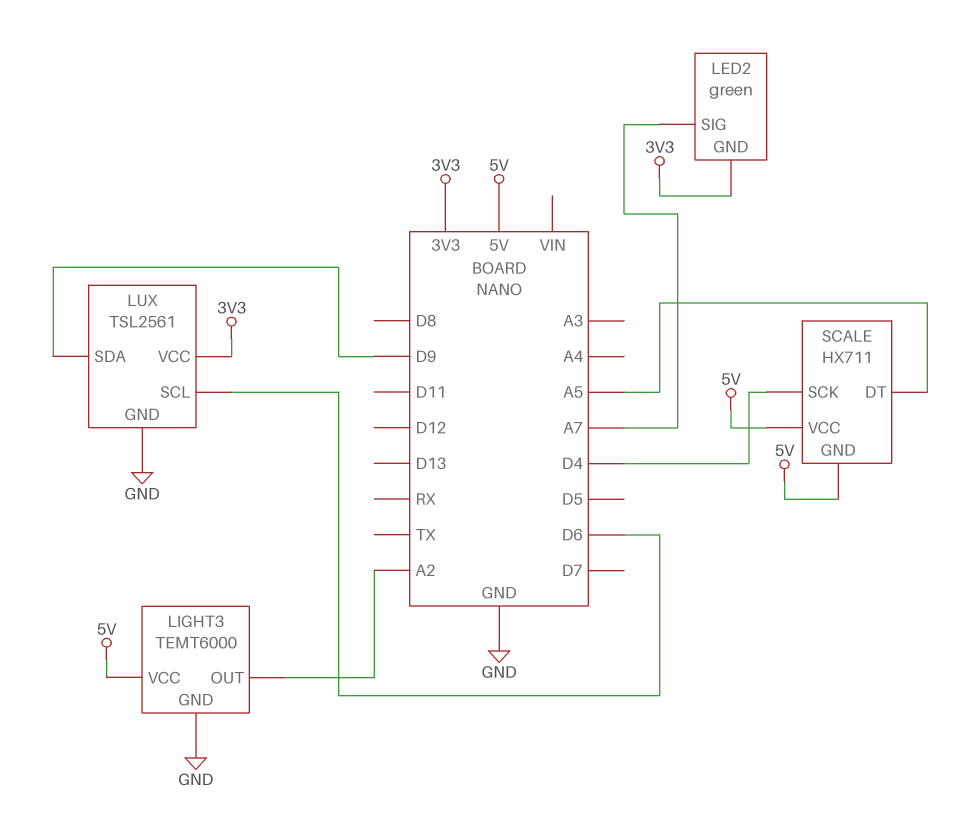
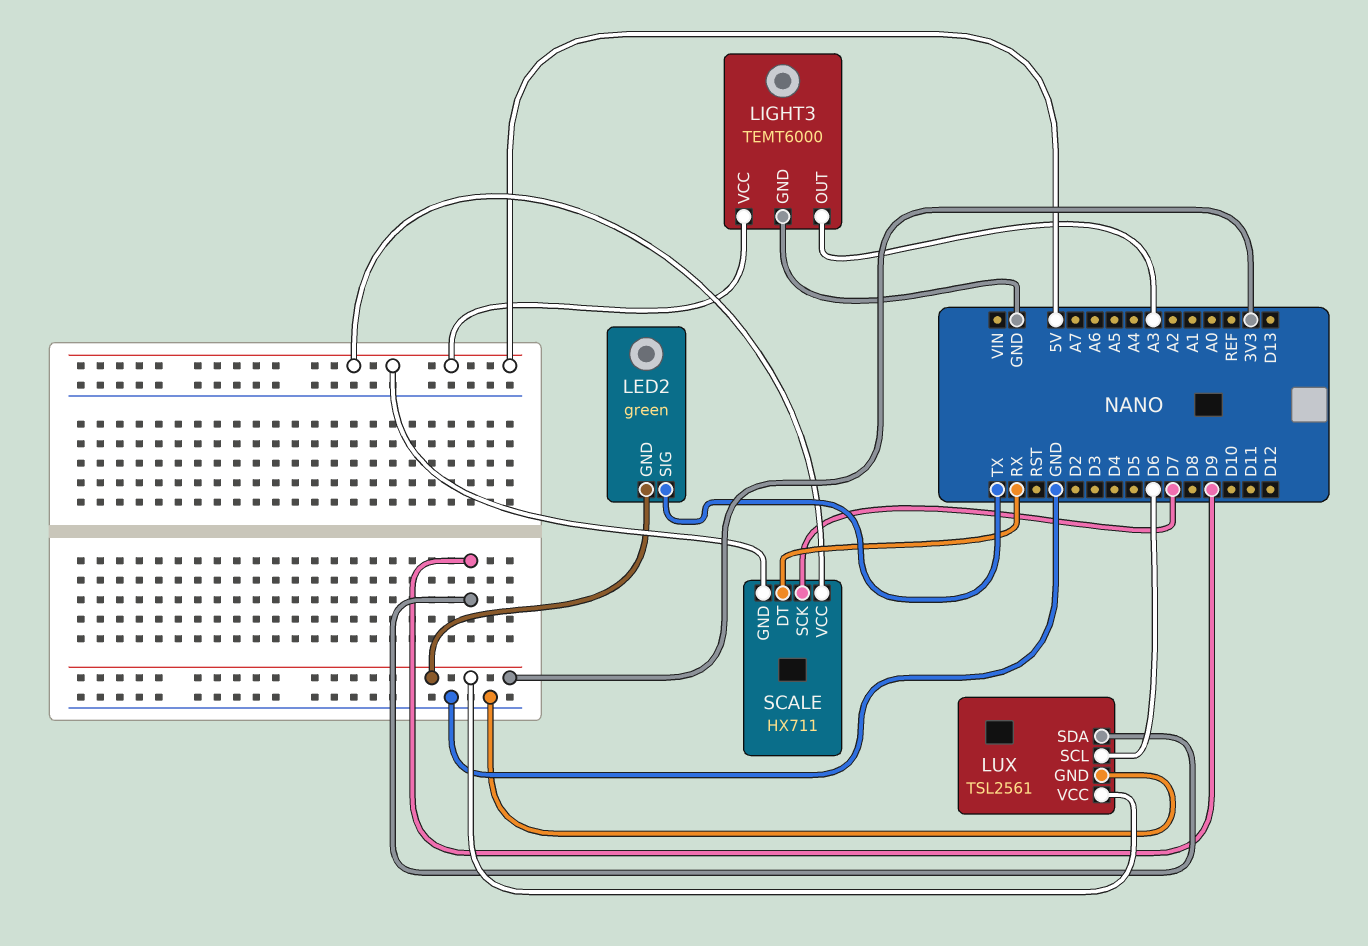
LED2 pin SIG: A7 -> TX
LIGHT3 pin OUT: A2 -> A3
SCALE pin DT: A5 -> RX
SCALE pin SCK: D4 -> D7

